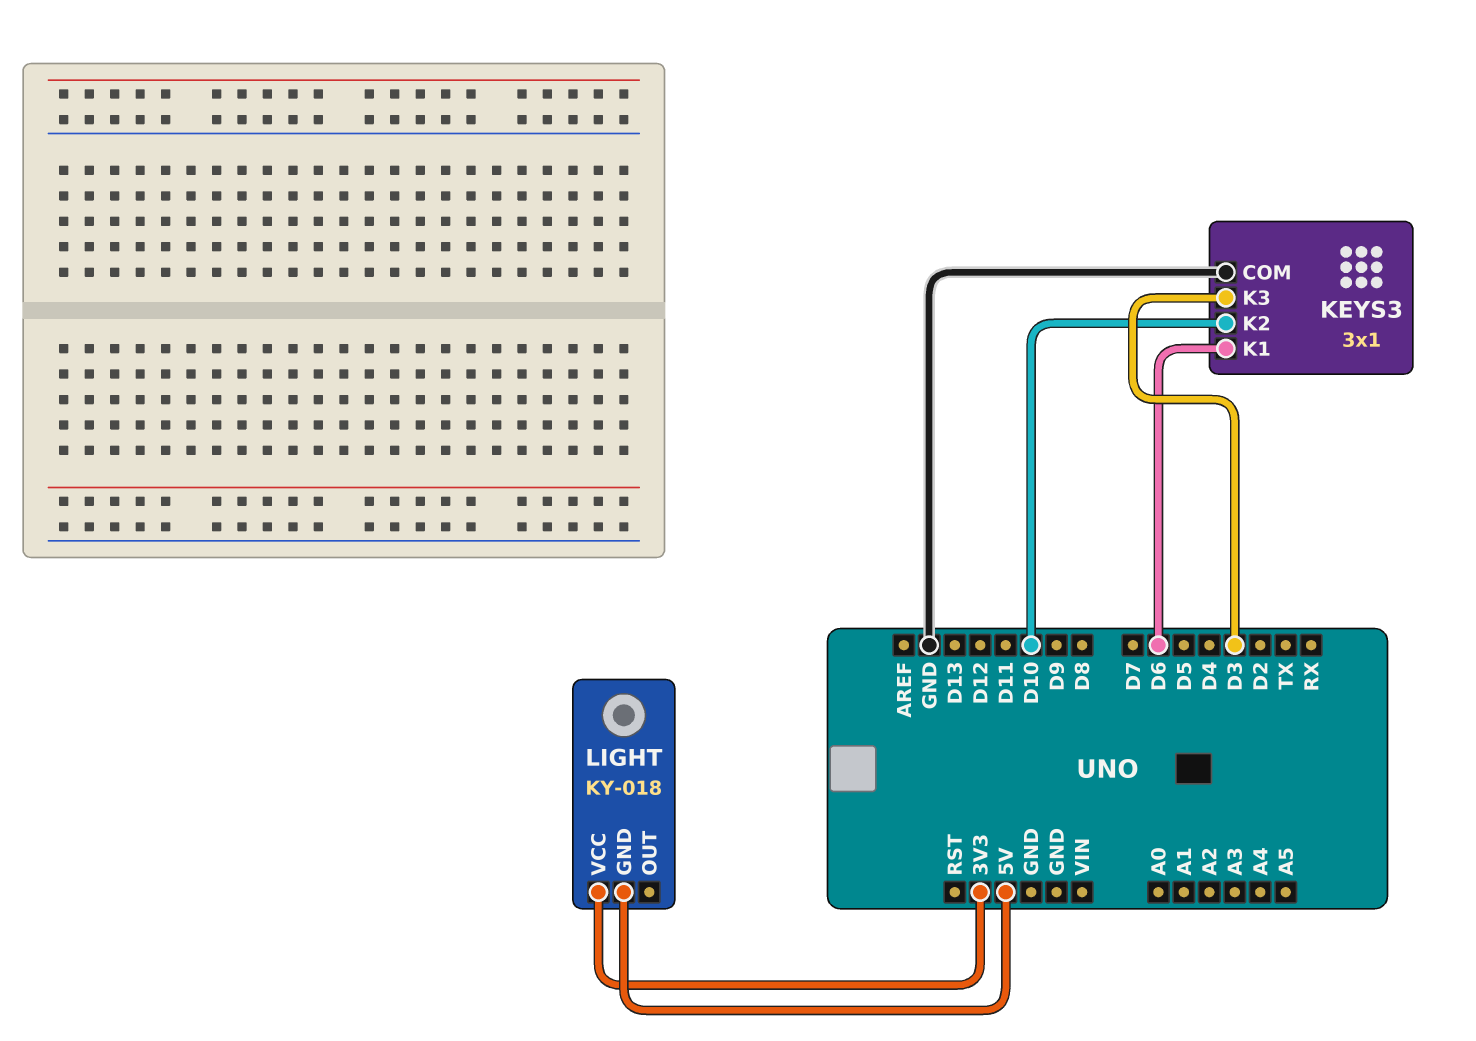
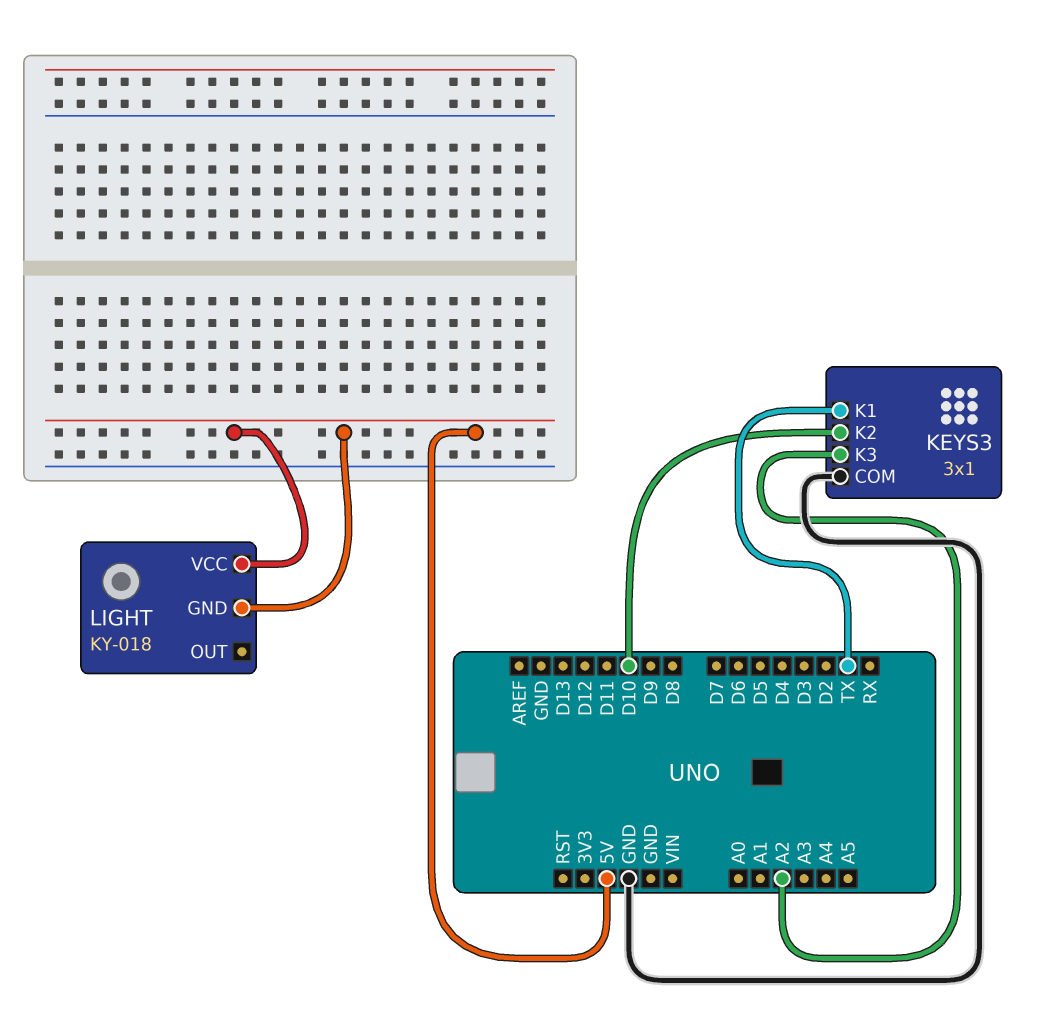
KEYS3 pin K1: D6 -> TX
KEYS3 pin K3: D3 -> A2
LIGHT pin VCC: 3V3 -> 5V

